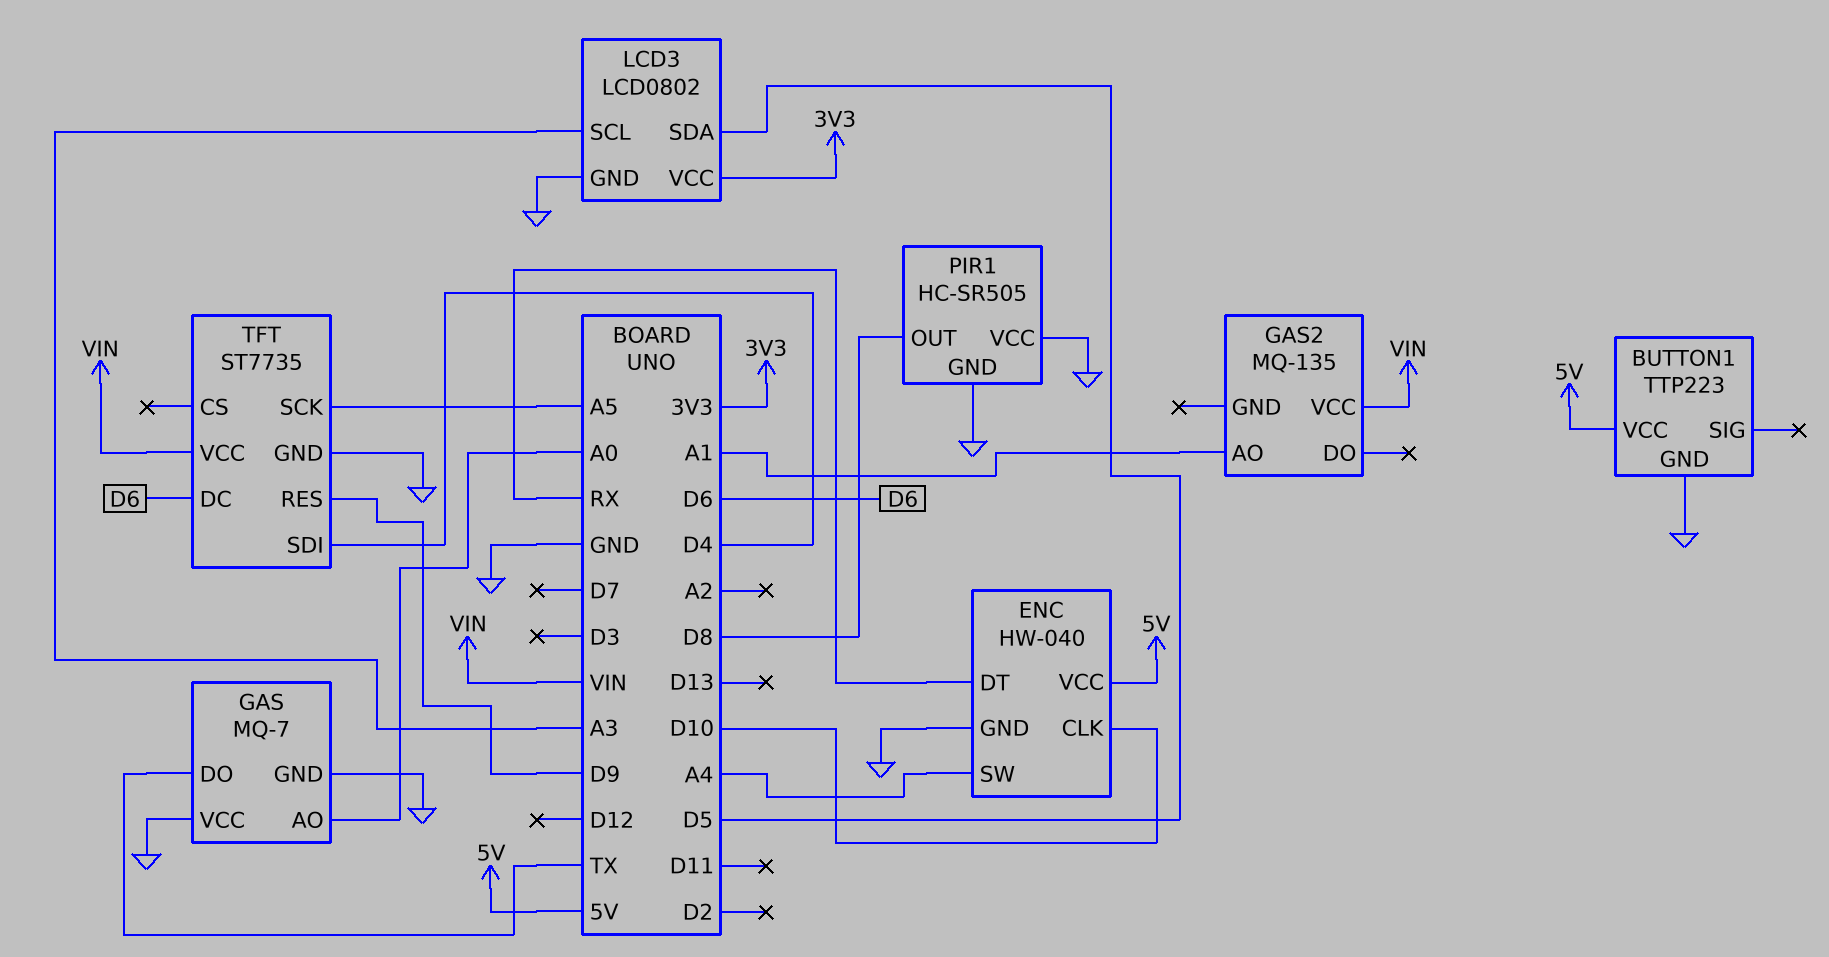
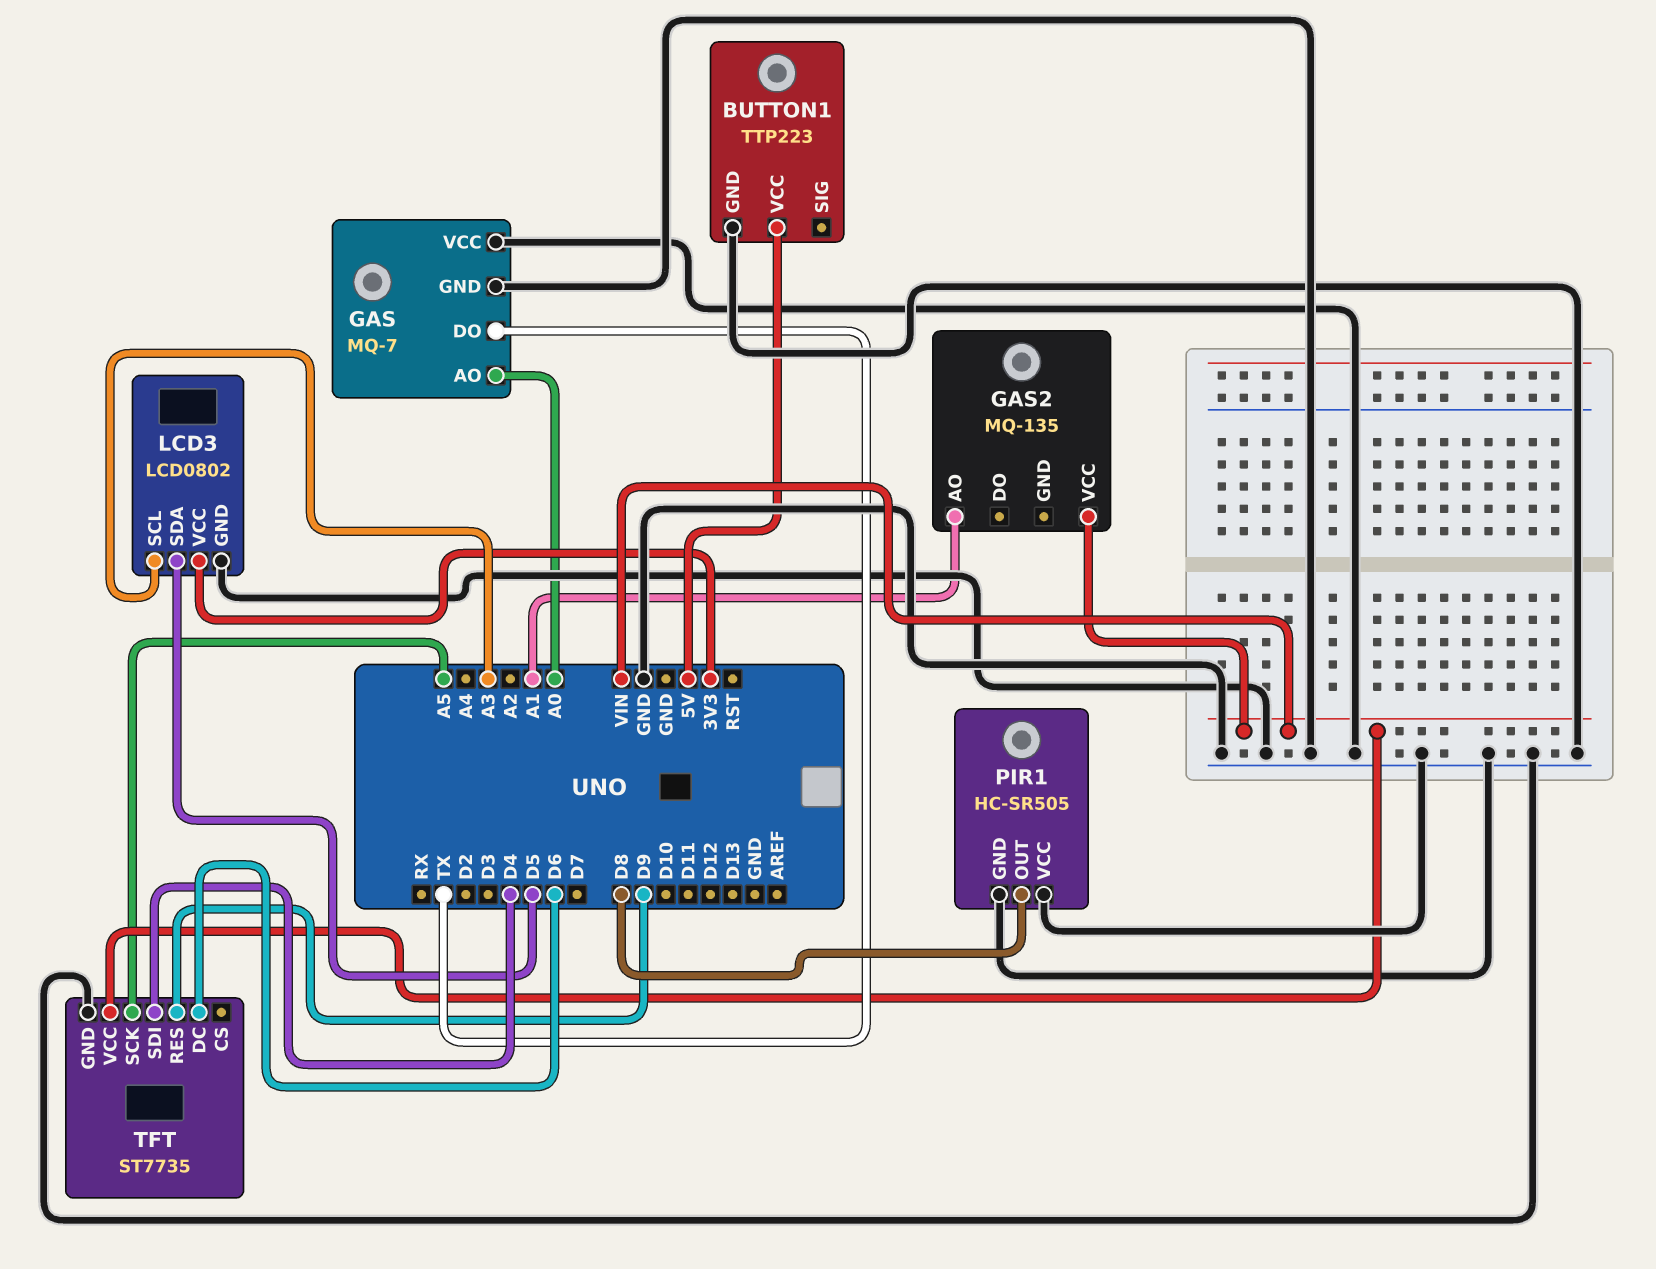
ENC: HW-040 -> none
ENC pin CLK: D10 -> none
ENC pin DT: RX -> none
ENC pin GND: GND -> none
ENC pin SW: A4 -> none
ENC pin VCC: 5V -> none

